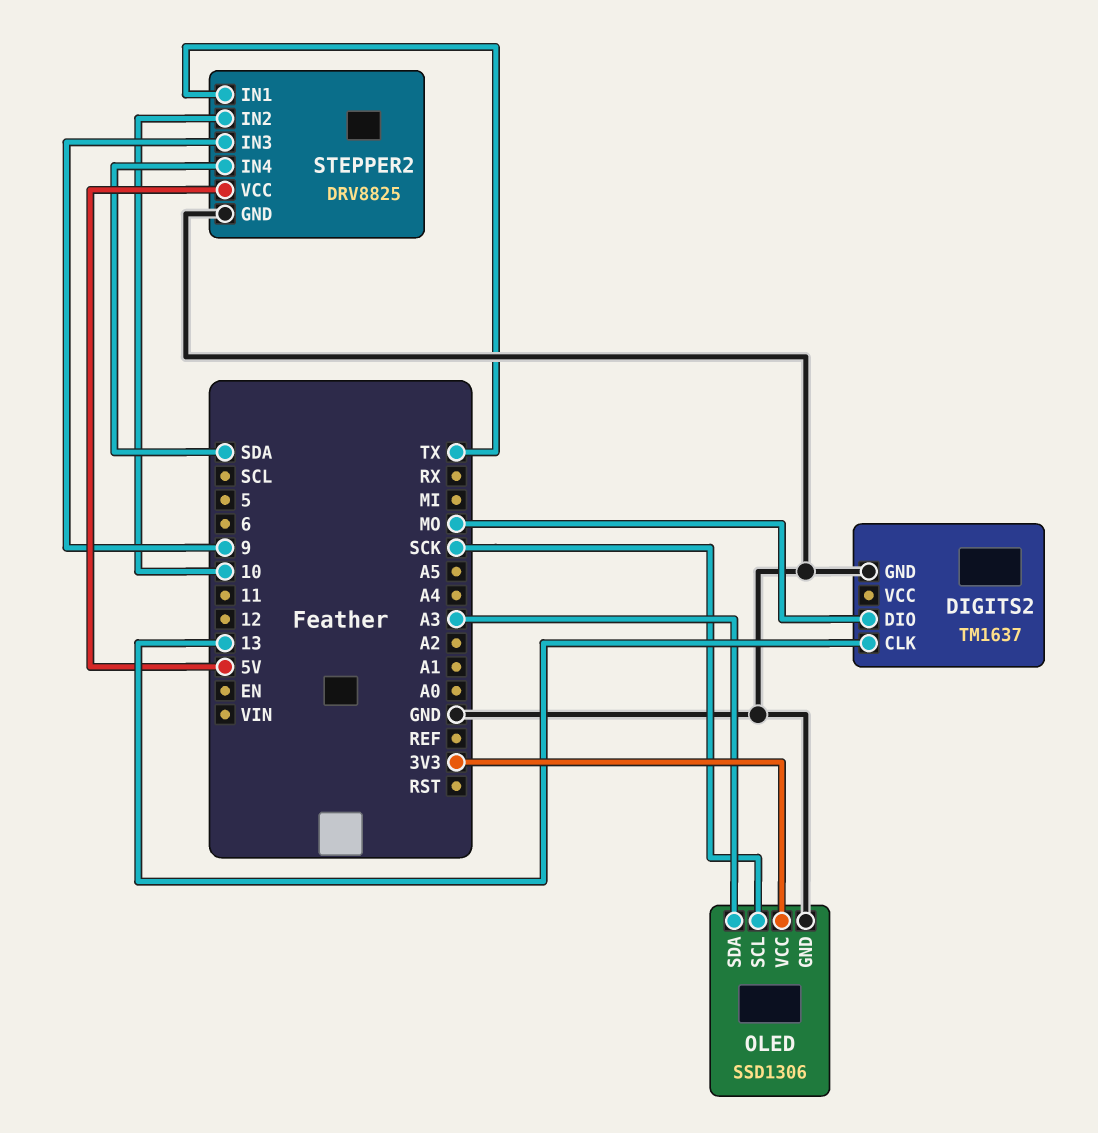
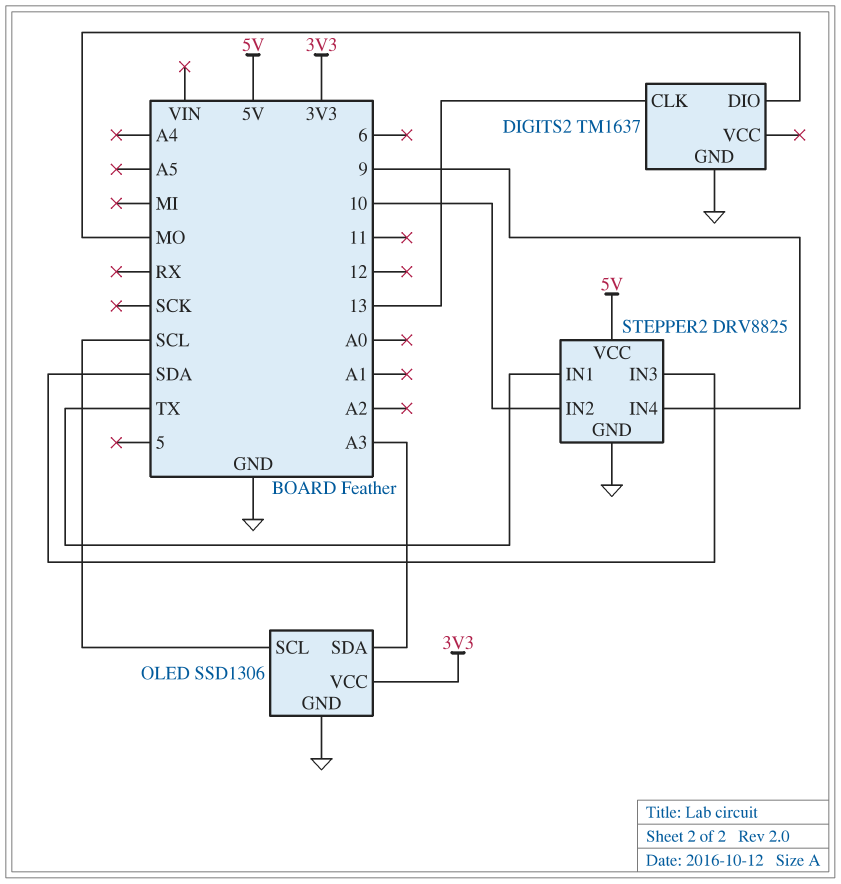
OLED pin SCL: SCK -> SCL
STEPPER2 pin IN3: 9 -> SDA
STEPPER2 pin IN4: SDA -> 9

